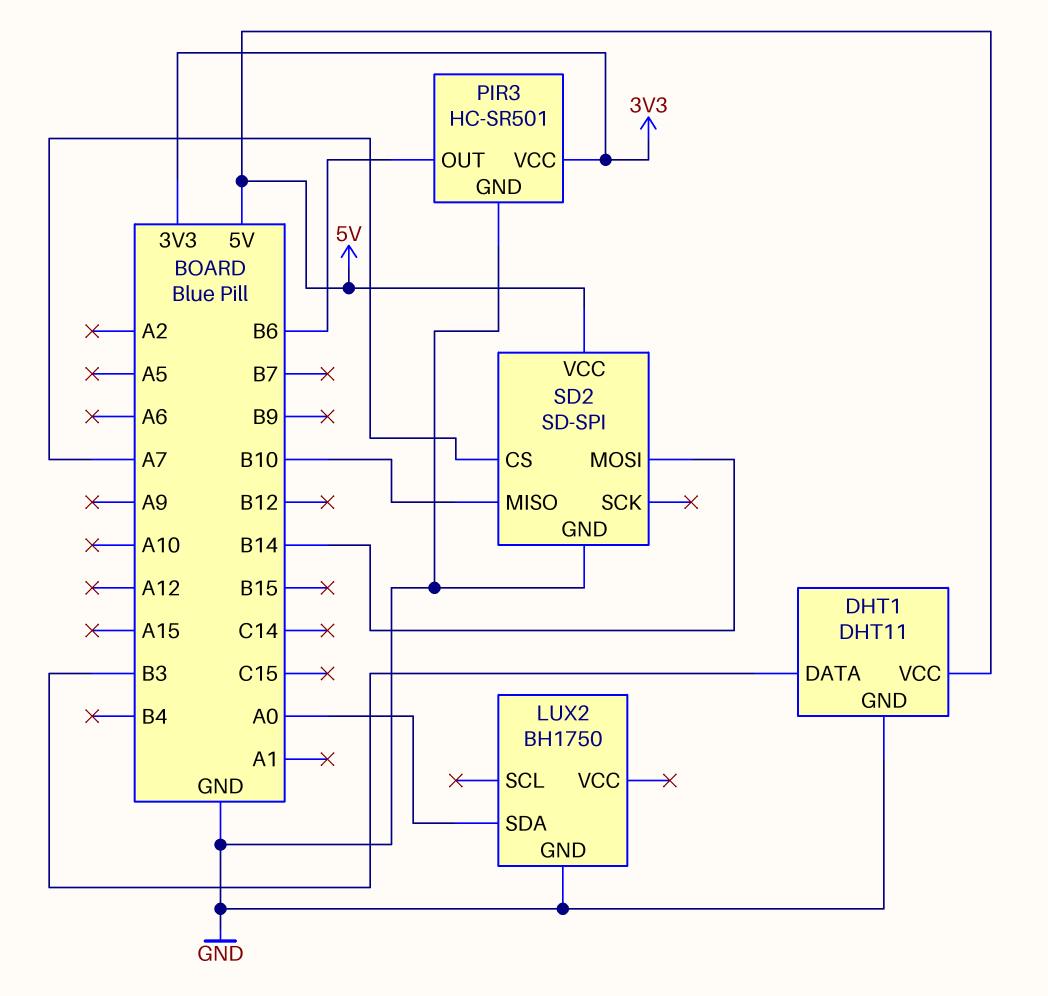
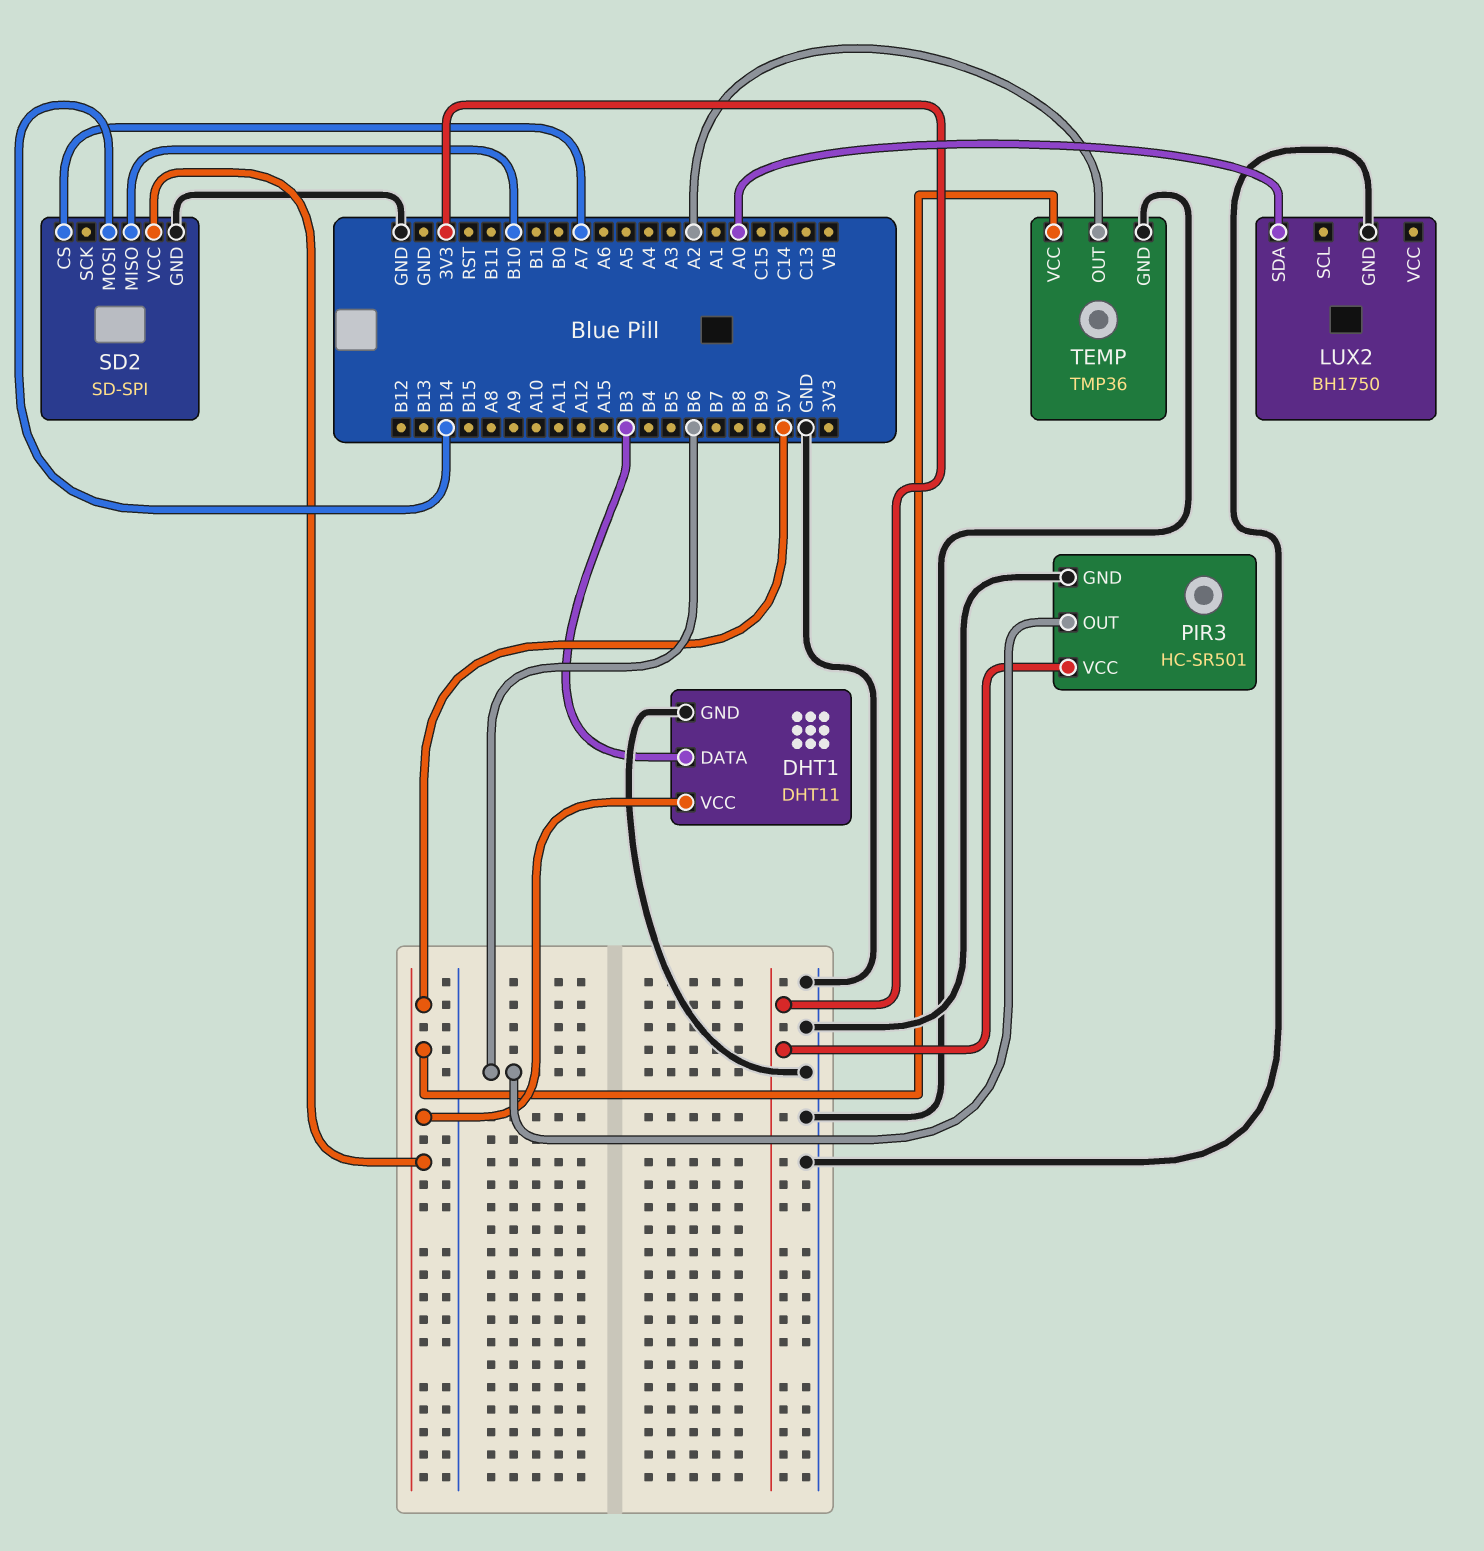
TEMP: none -> TMP36
TEMP pin GND: none -> GND
TEMP pin OUT: none -> A2
TEMP pin VCC: none -> 5V

